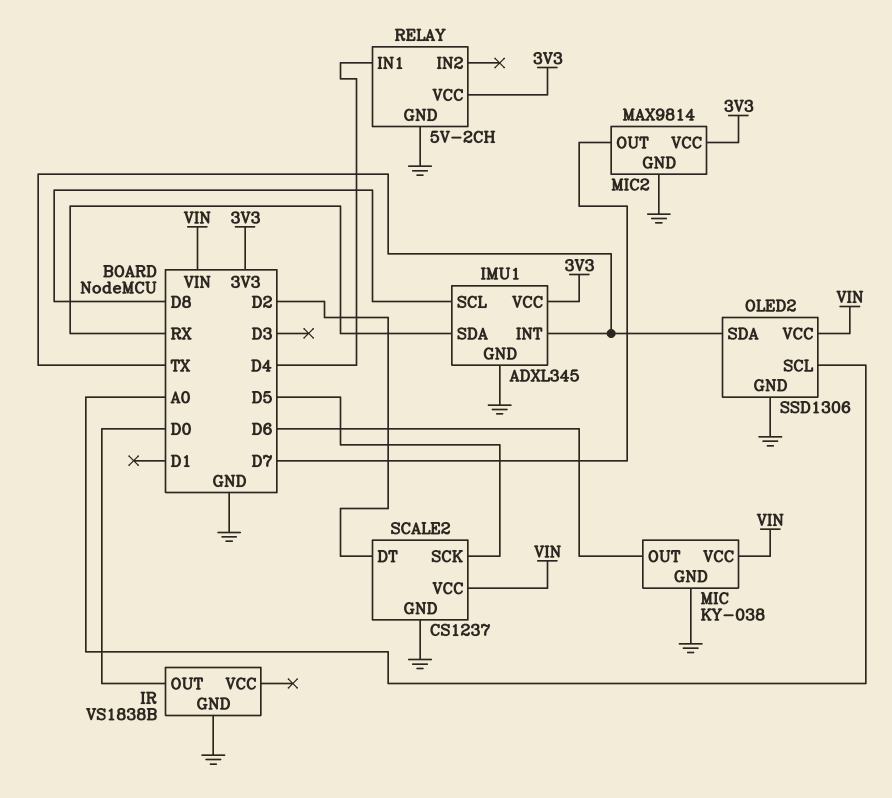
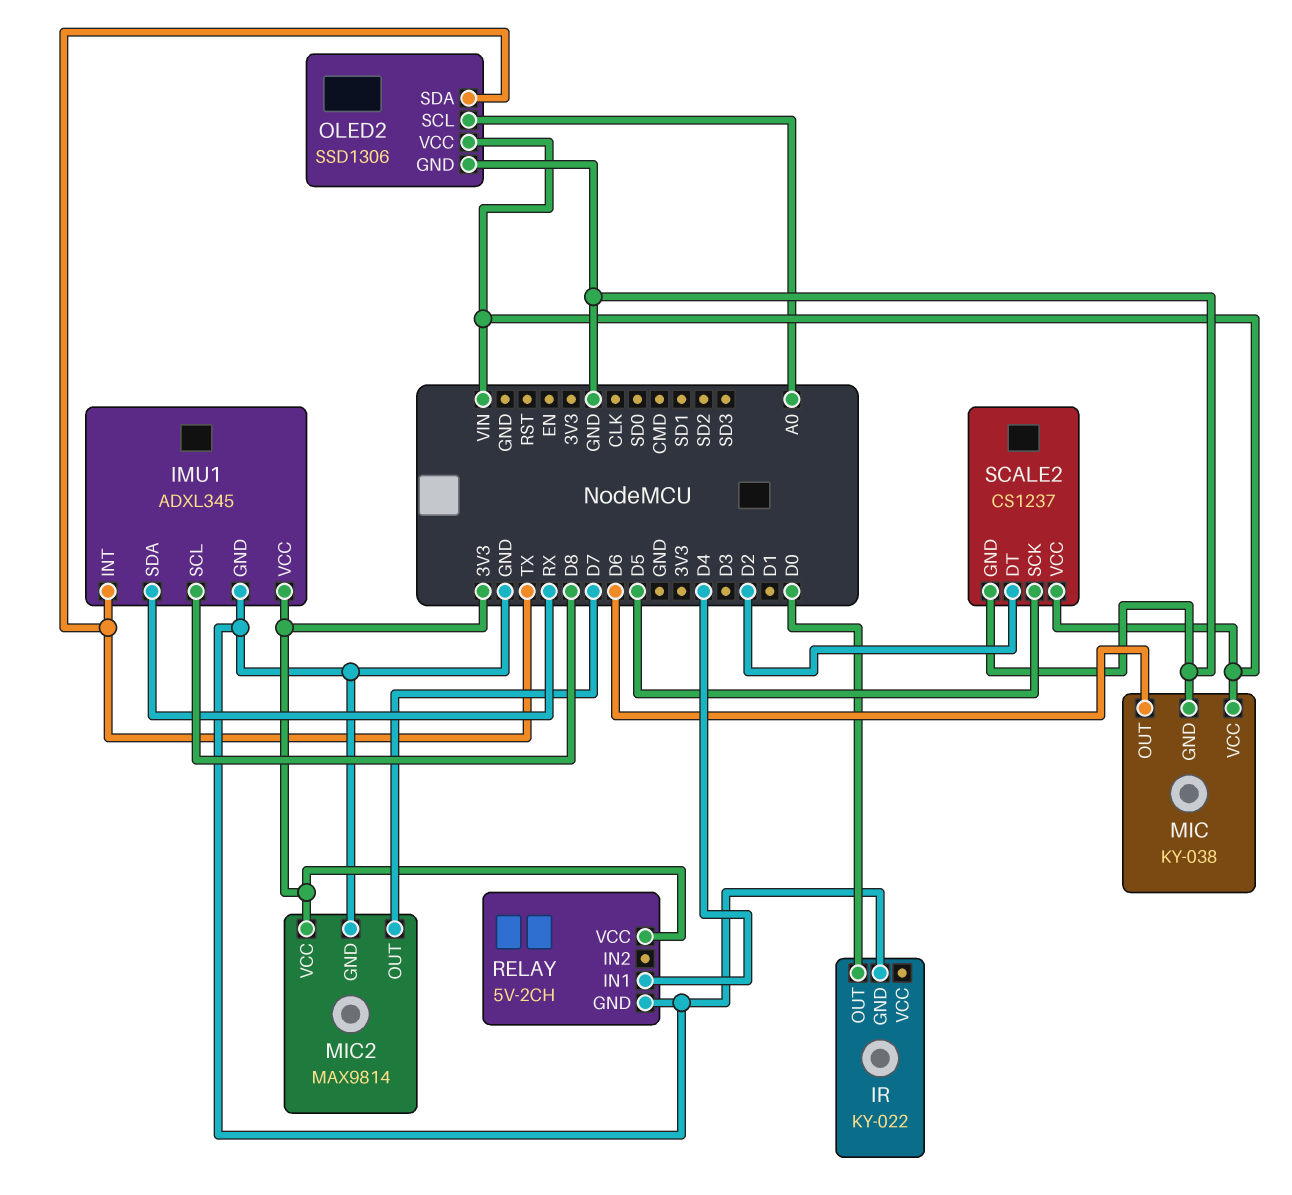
IR: VS1838B -> KY-022

